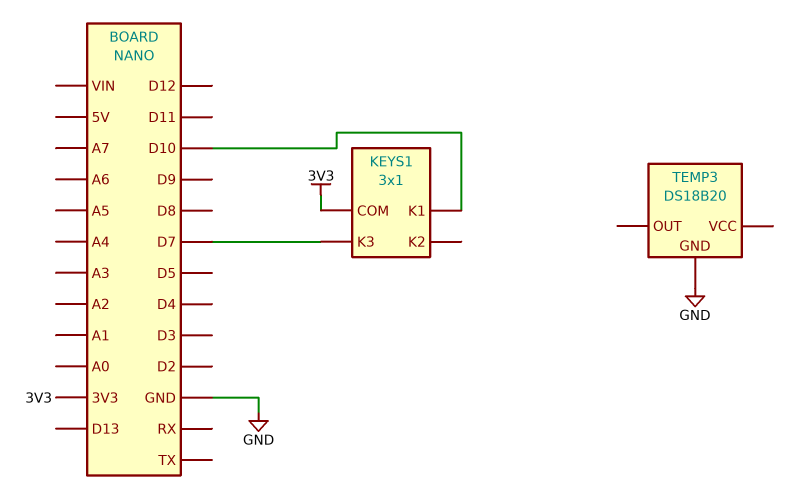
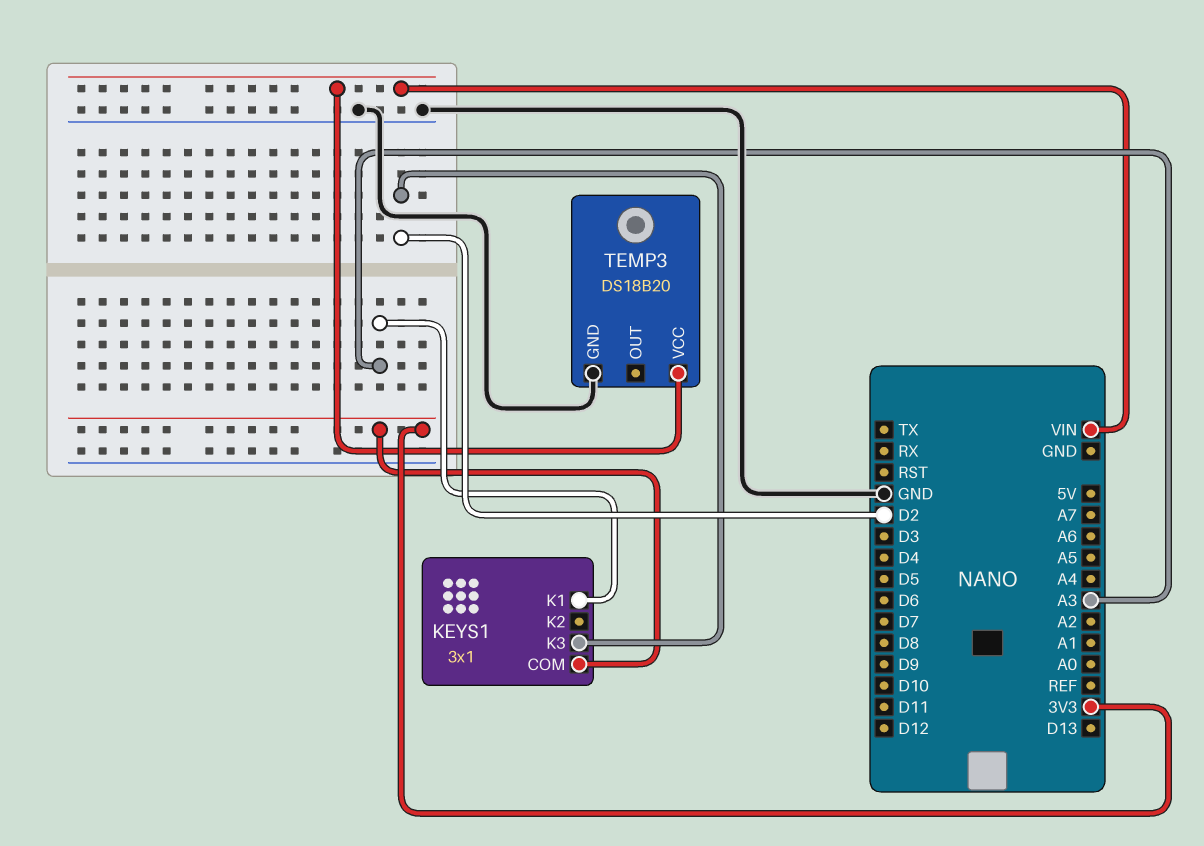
KEYS1 pin K1: D10 -> A3
KEYS1 pin K3: D7 -> D2
TEMP3 pin VCC: none -> VIN

